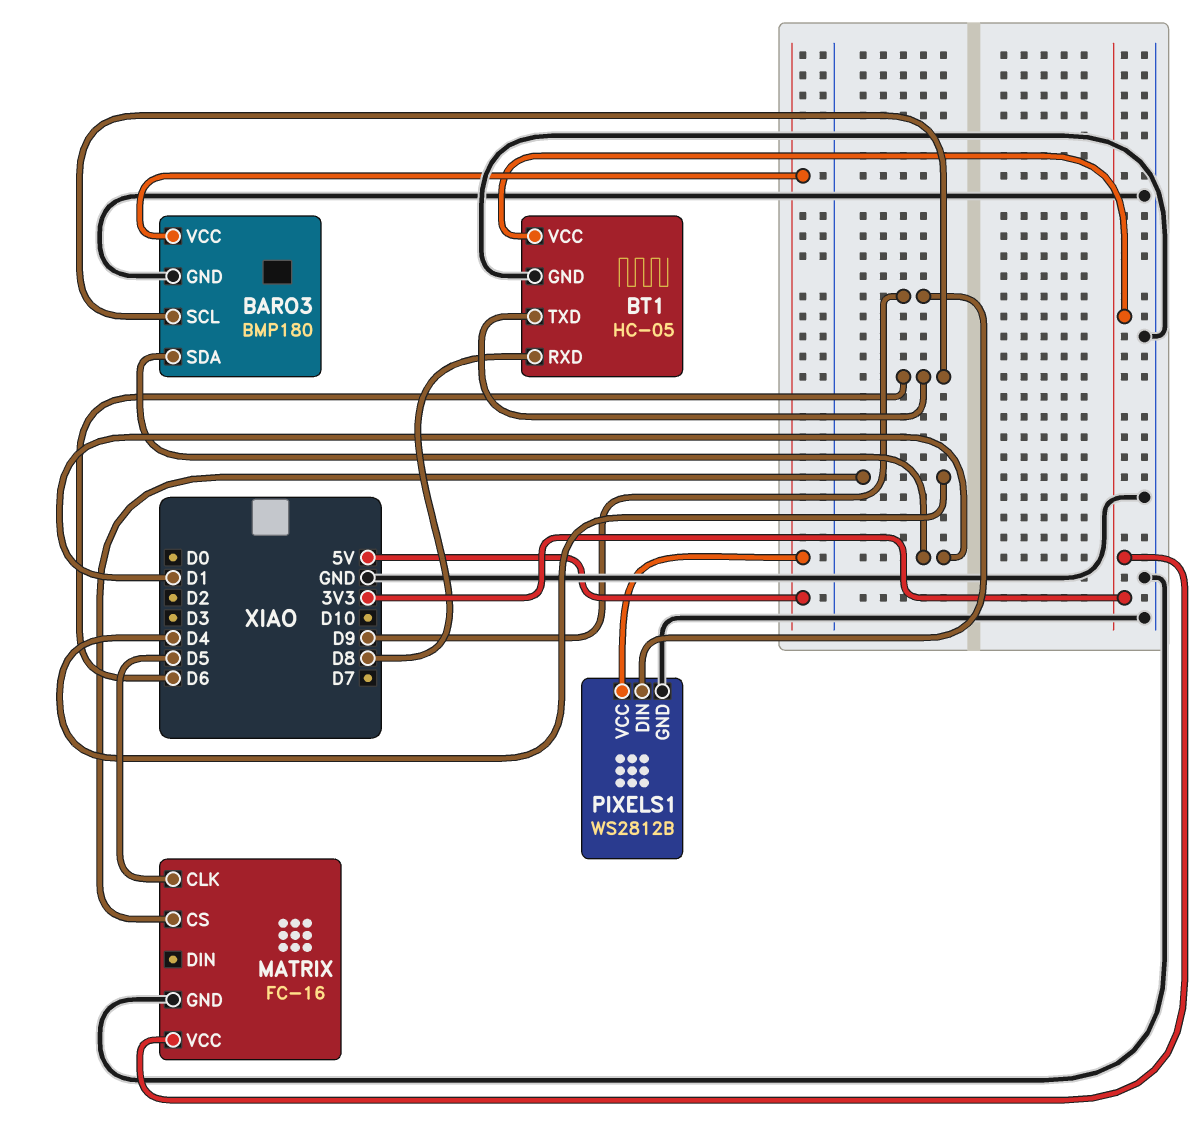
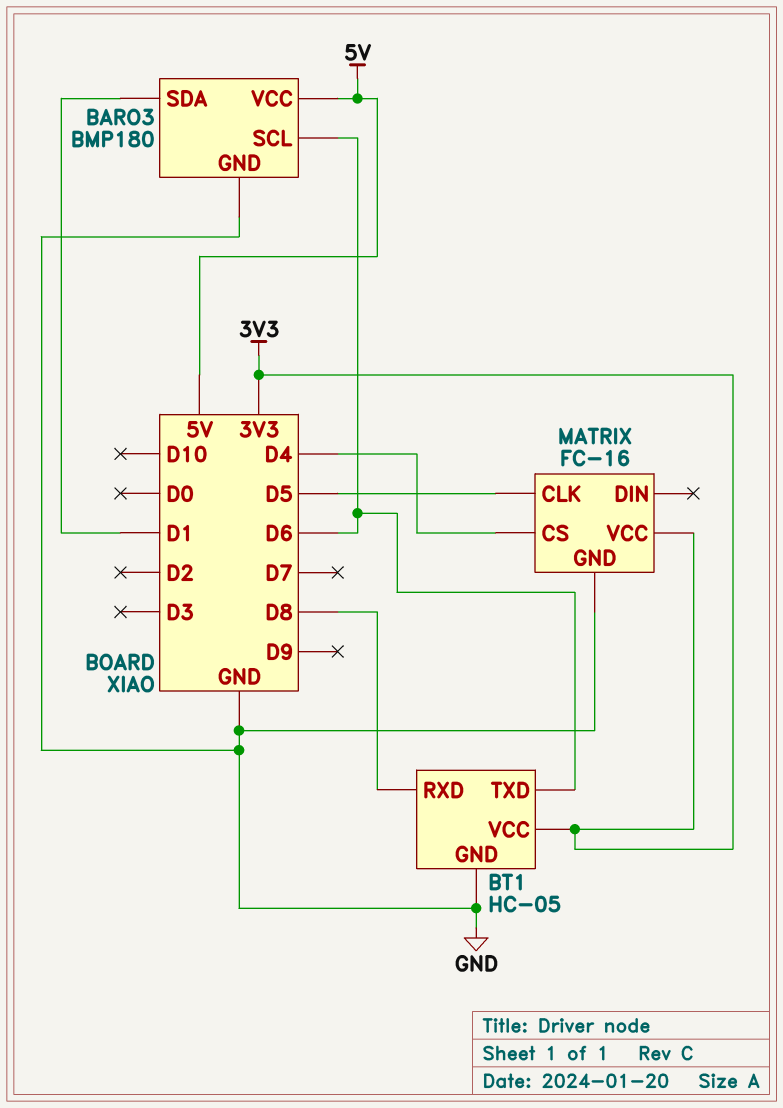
PIXELS1: WS2812B -> none
PIXELS1 pin DIN: D9 -> none
PIXELS1 pin GND: GND -> none
PIXELS1 pin VCC: 5V -> none

